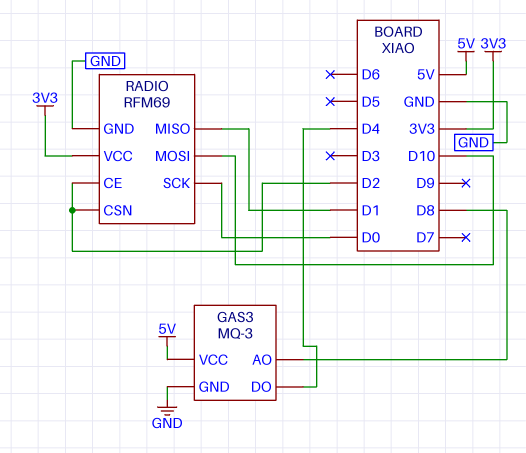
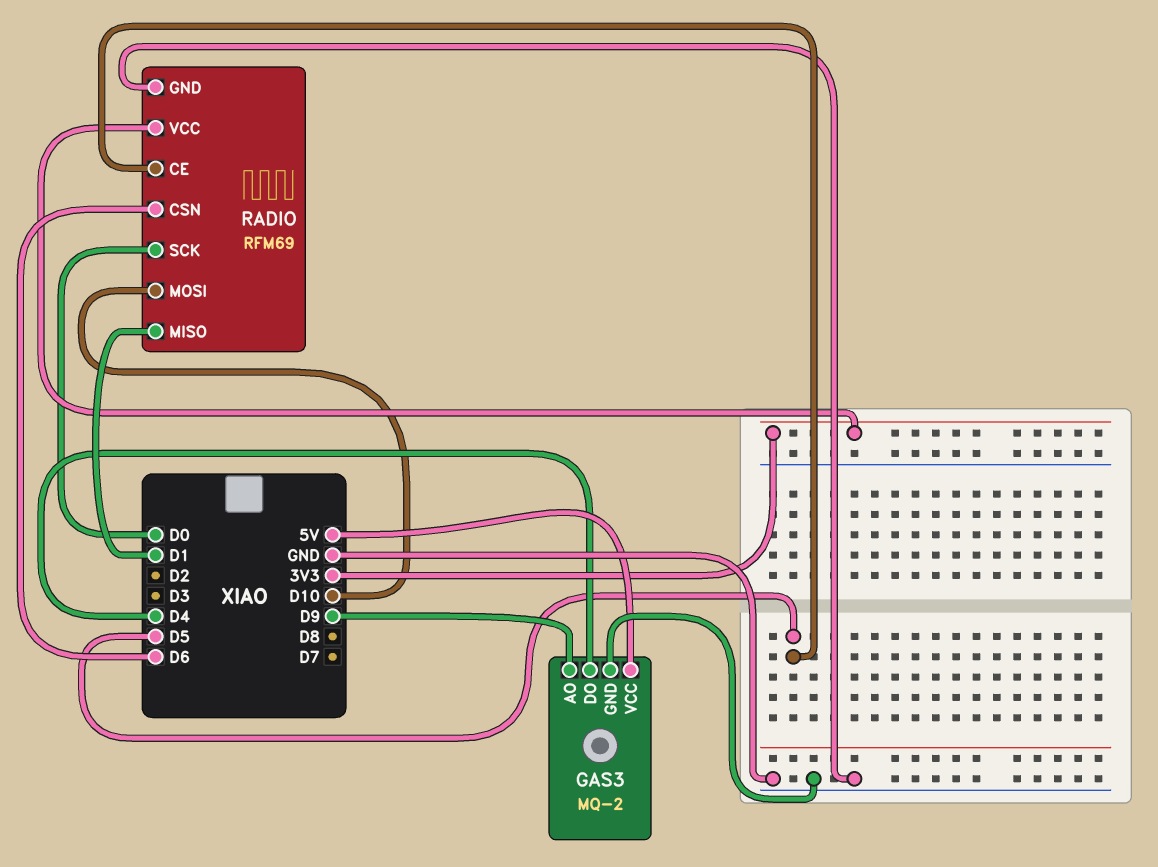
GAS3: MQ-3 -> MQ-2
GAS3 pin AO: D8 -> D9
RADIO pin CE: D2 -> D5
RADIO pin CSN: D2 -> D6

